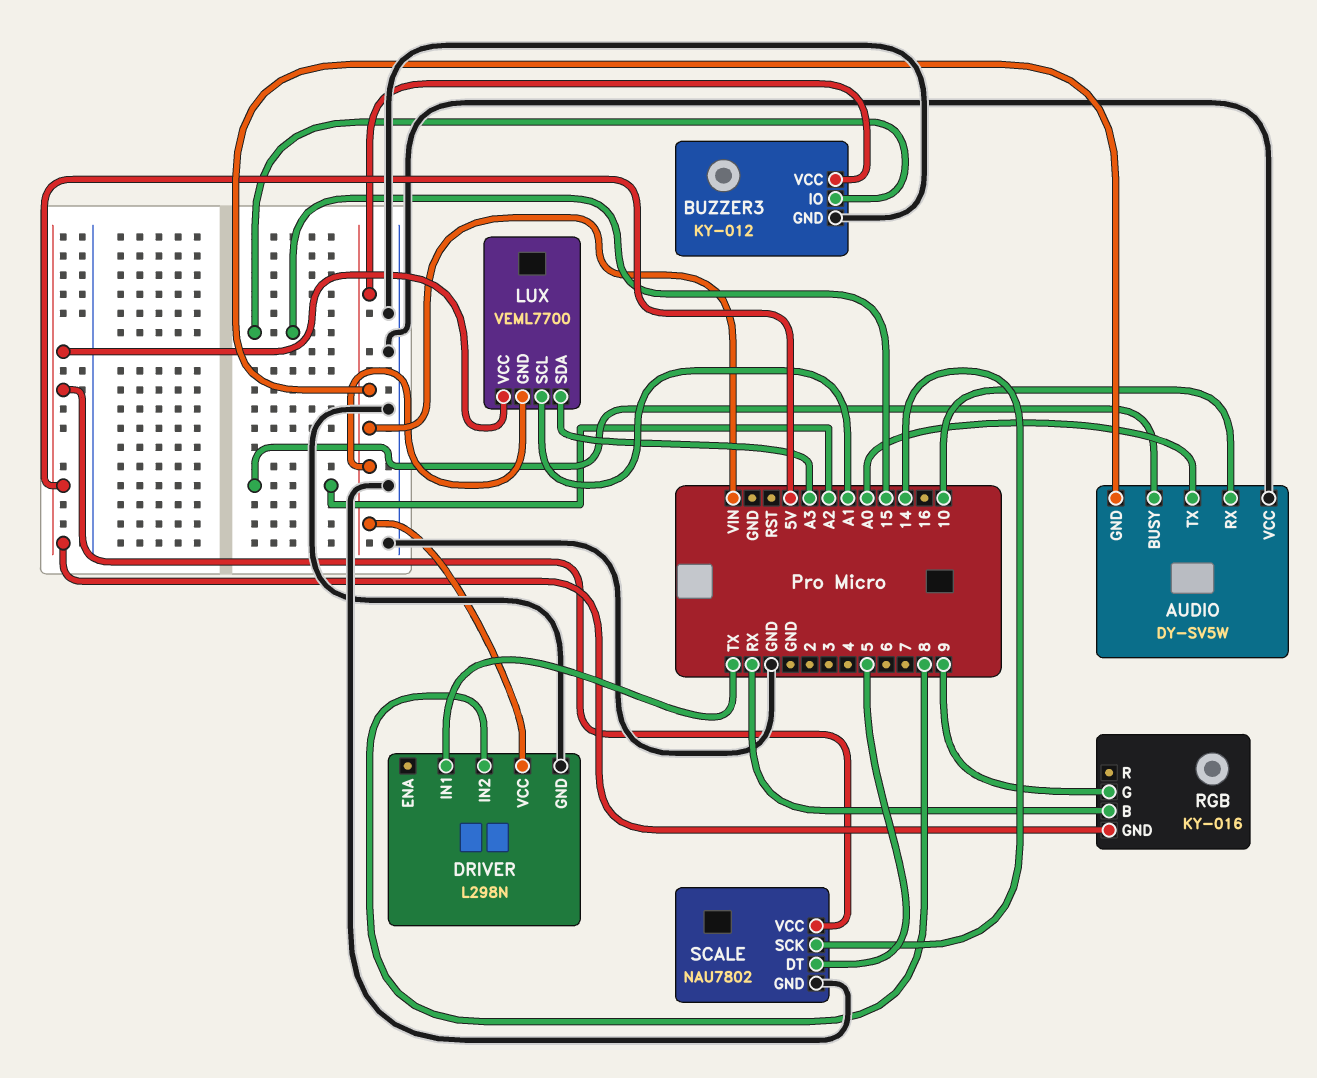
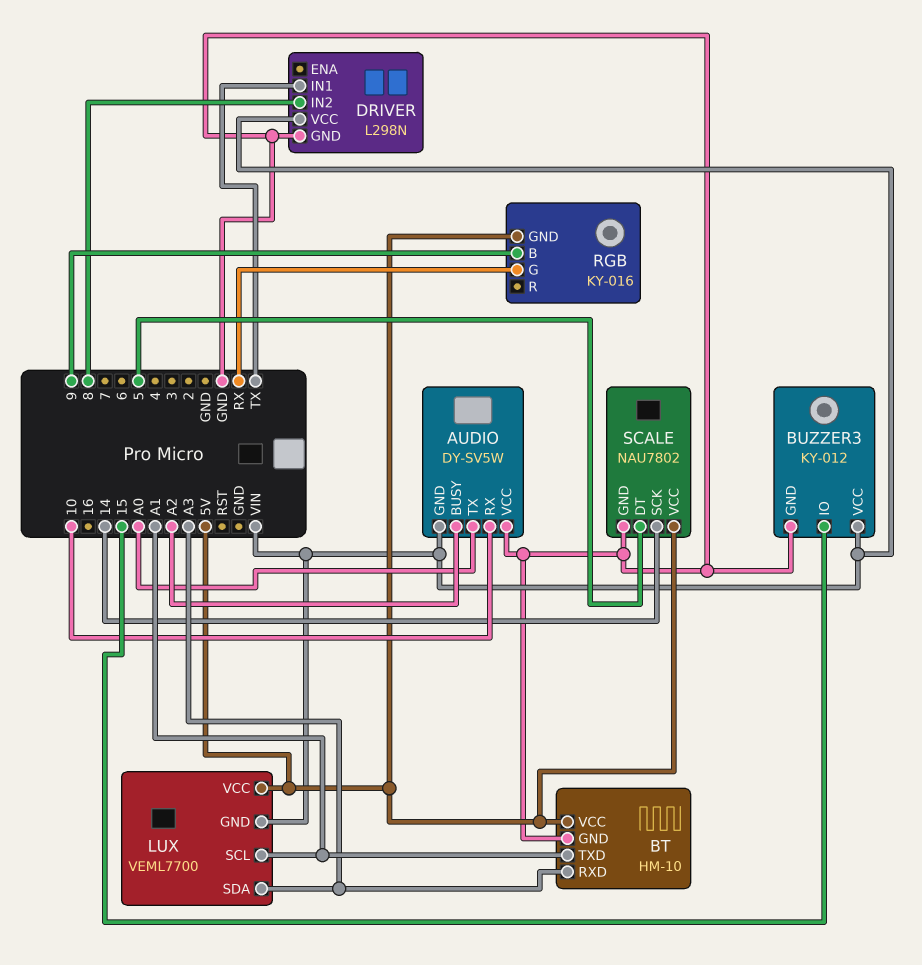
BT: none -> HM-10
BT pin GND: none -> GND
BT pin RXD: none -> A3
BT pin TXD: none -> A1
BT pin VCC: none -> 5V
RGB pin B: RX -> 9
RGB pin G: 9 -> RX

